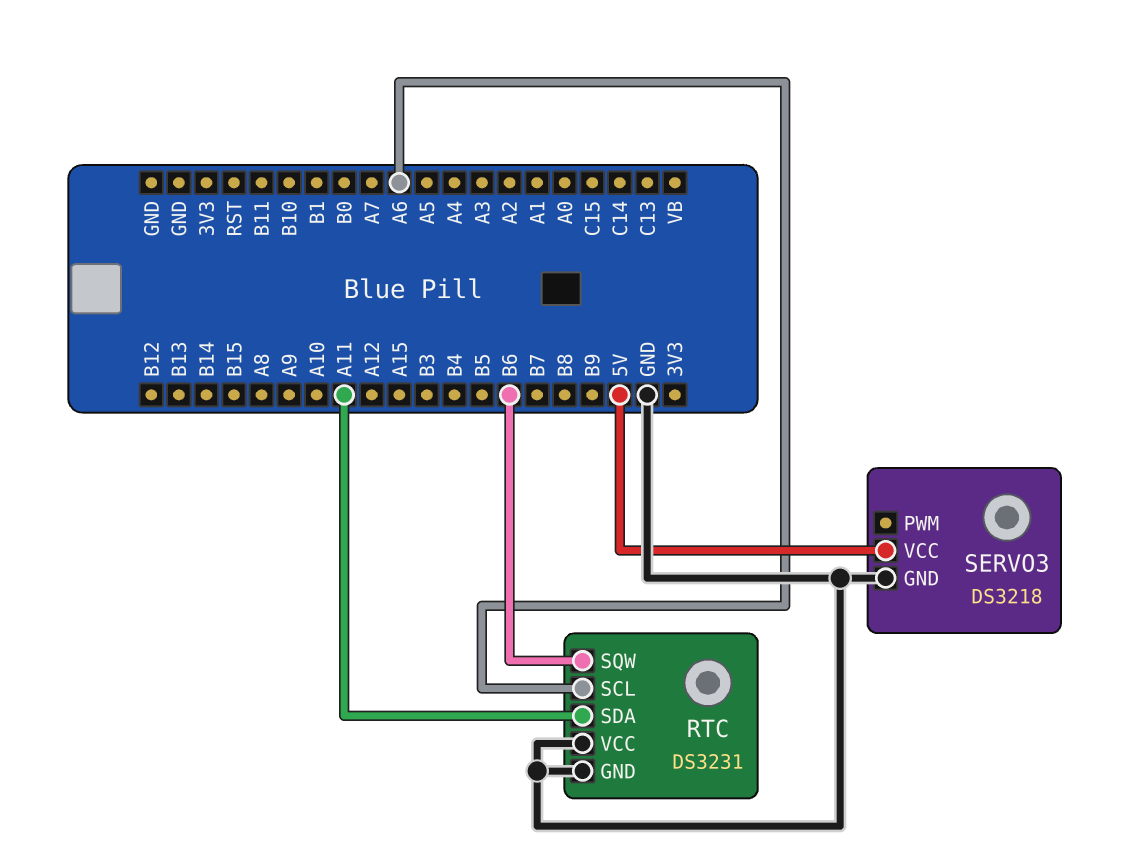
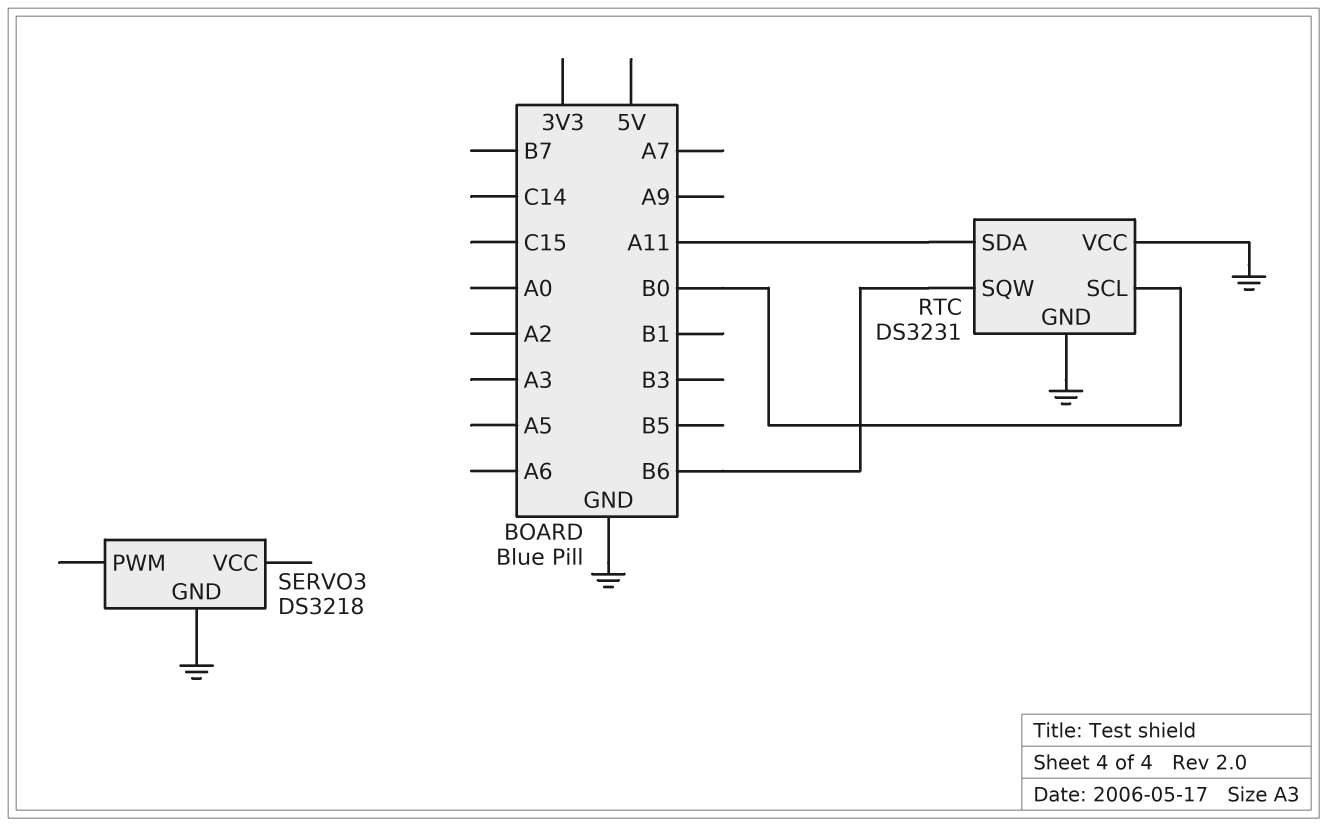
RTC pin SCL: A6 -> B0
SERVO3 pin VCC: 5V -> none

